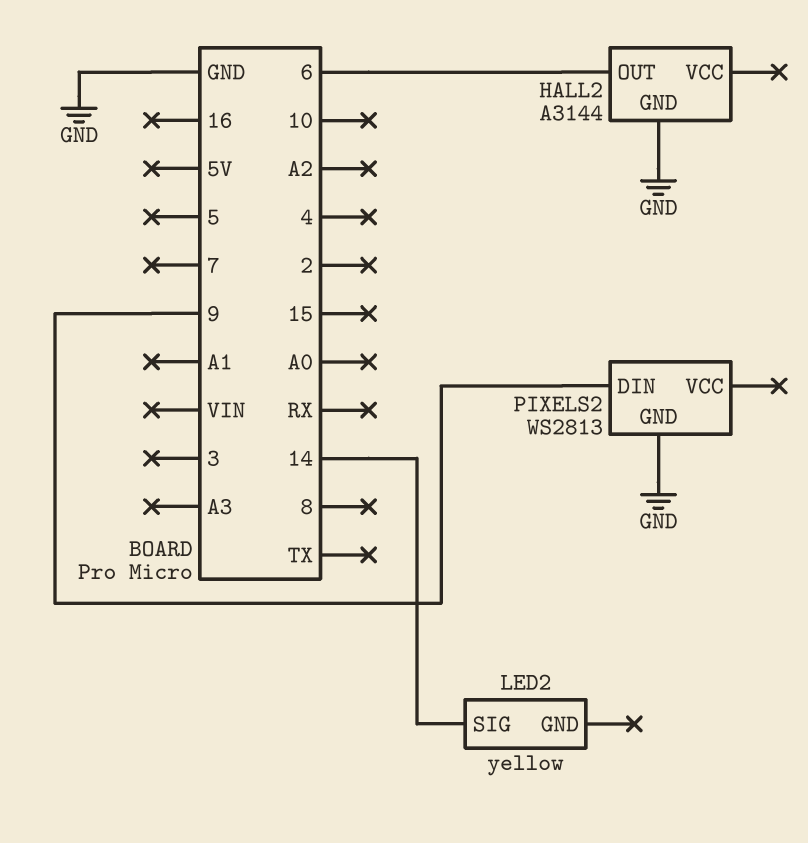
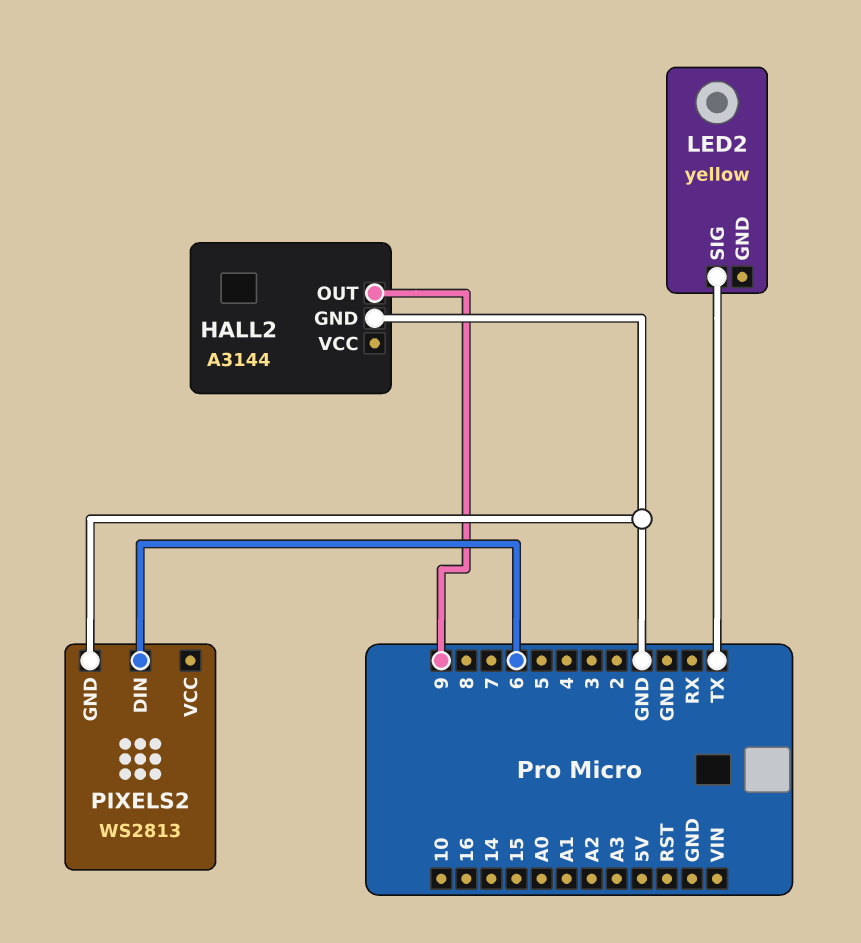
HALL2 pin OUT: 6 -> 9
LED2 pin SIG: 14 -> TX
PIXELS2 pin DIN: 9 -> 6

